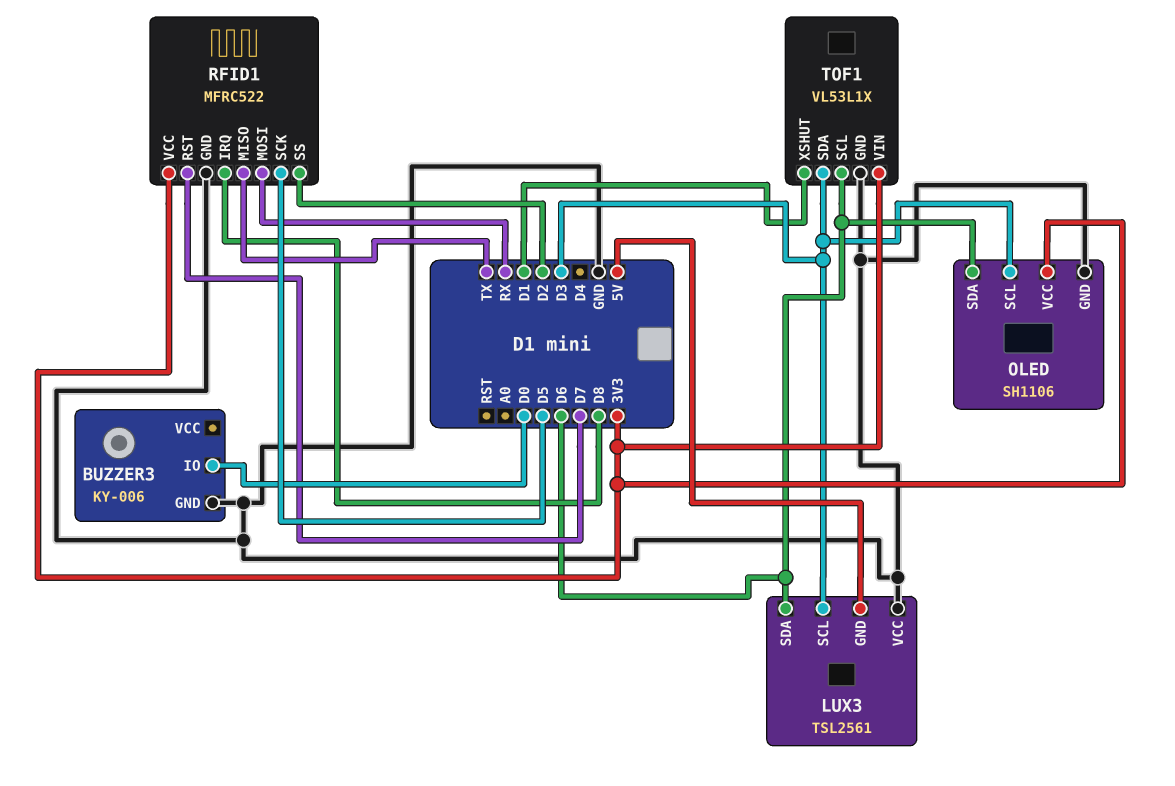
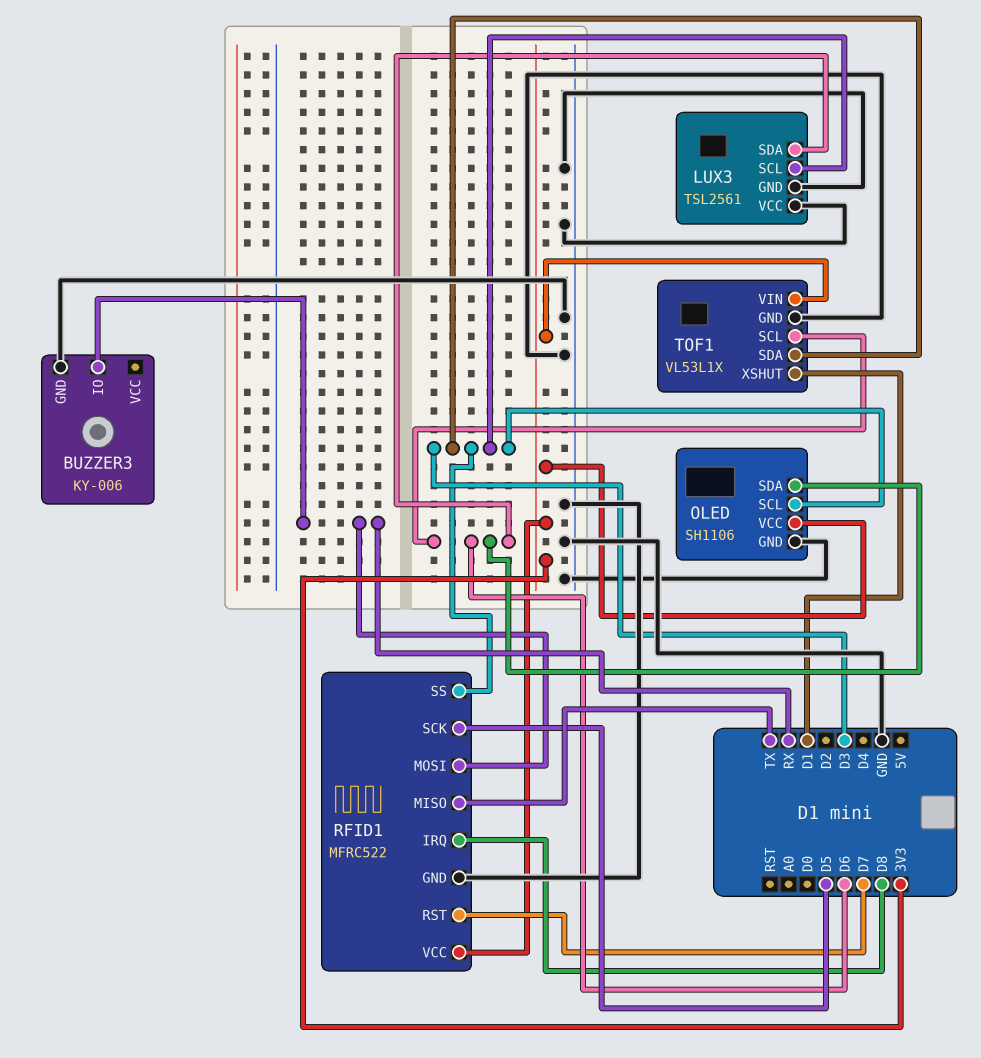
BUZZER3 pin IO: D0 -> RX
LUX3 pin GND: 5V -> GND
RFID1 pin SS: D2 -> D3

